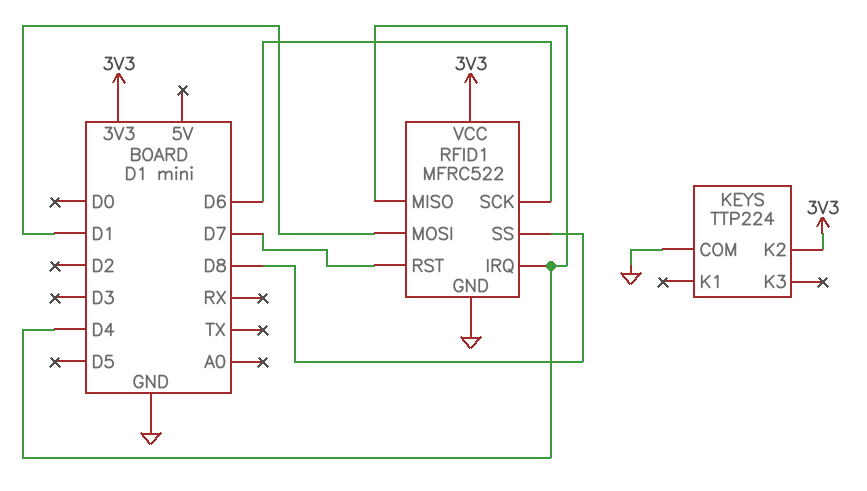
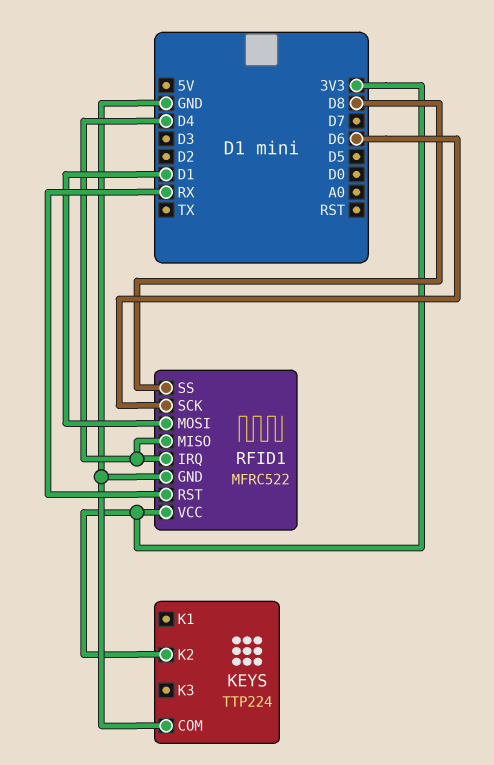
RFID1 pin RST: D7 -> RX

